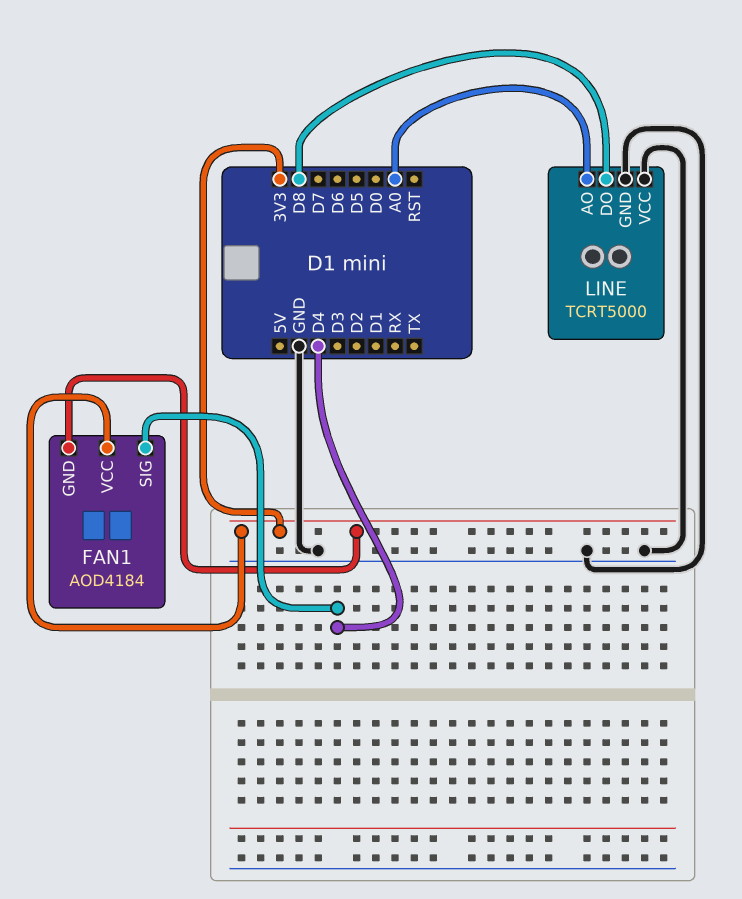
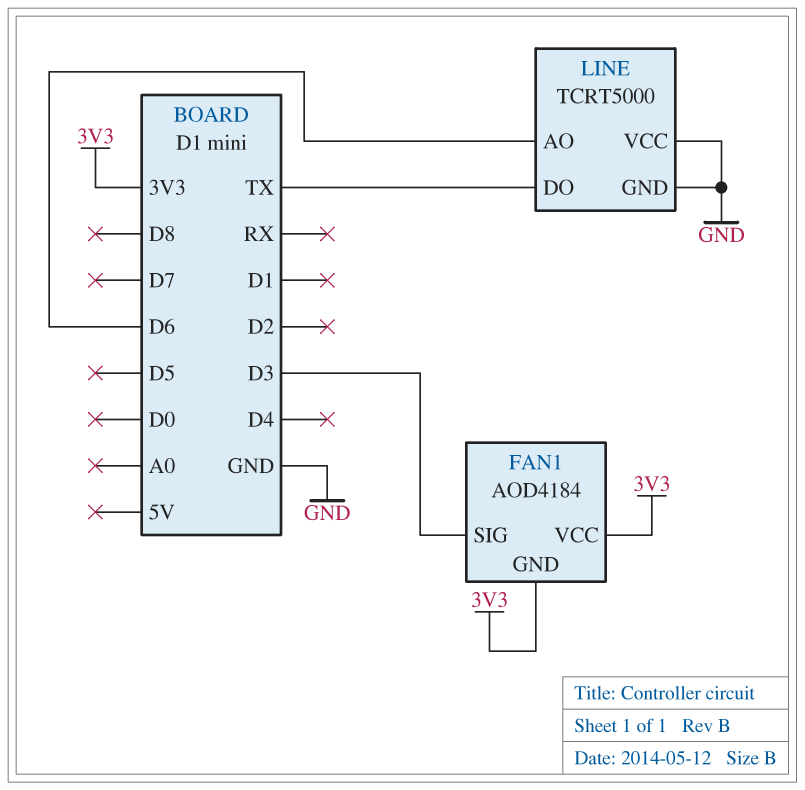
FAN1 pin SIG: D4 -> D3
LINE pin AO: A0 -> D6
LINE pin DO: D8 -> TX

